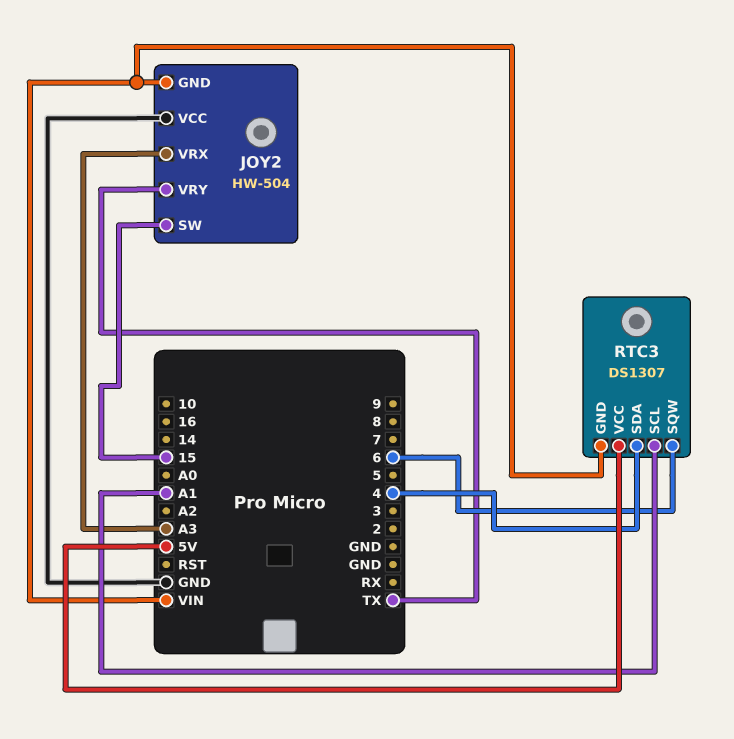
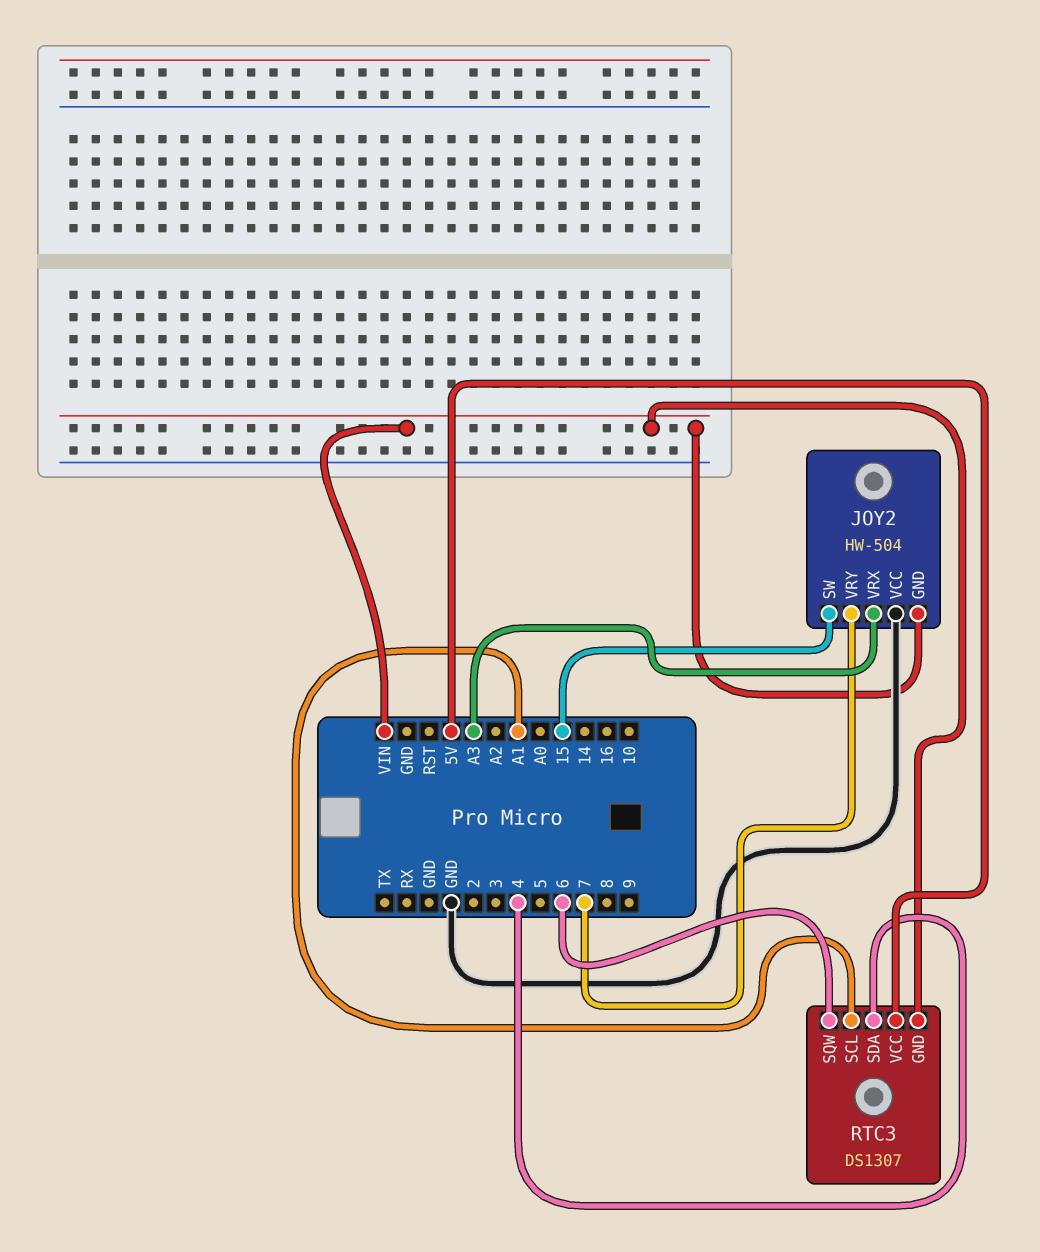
JOY2 pin VRY: TX -> 7

